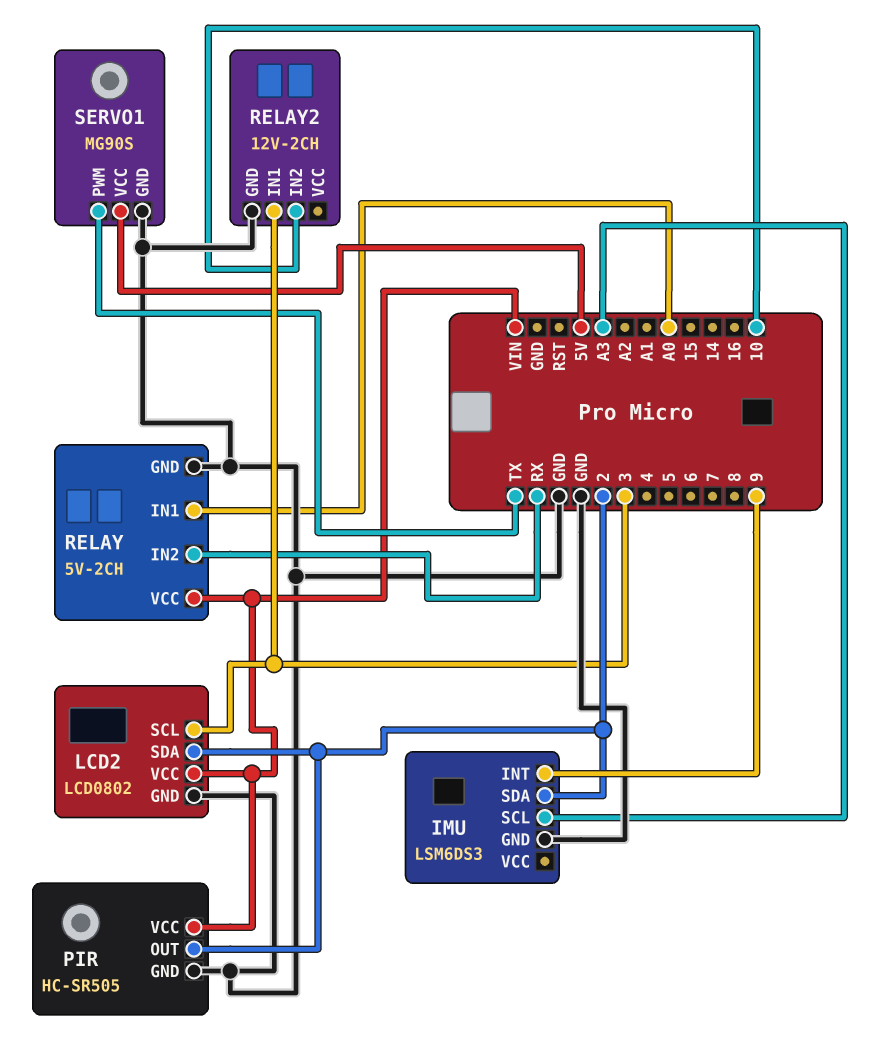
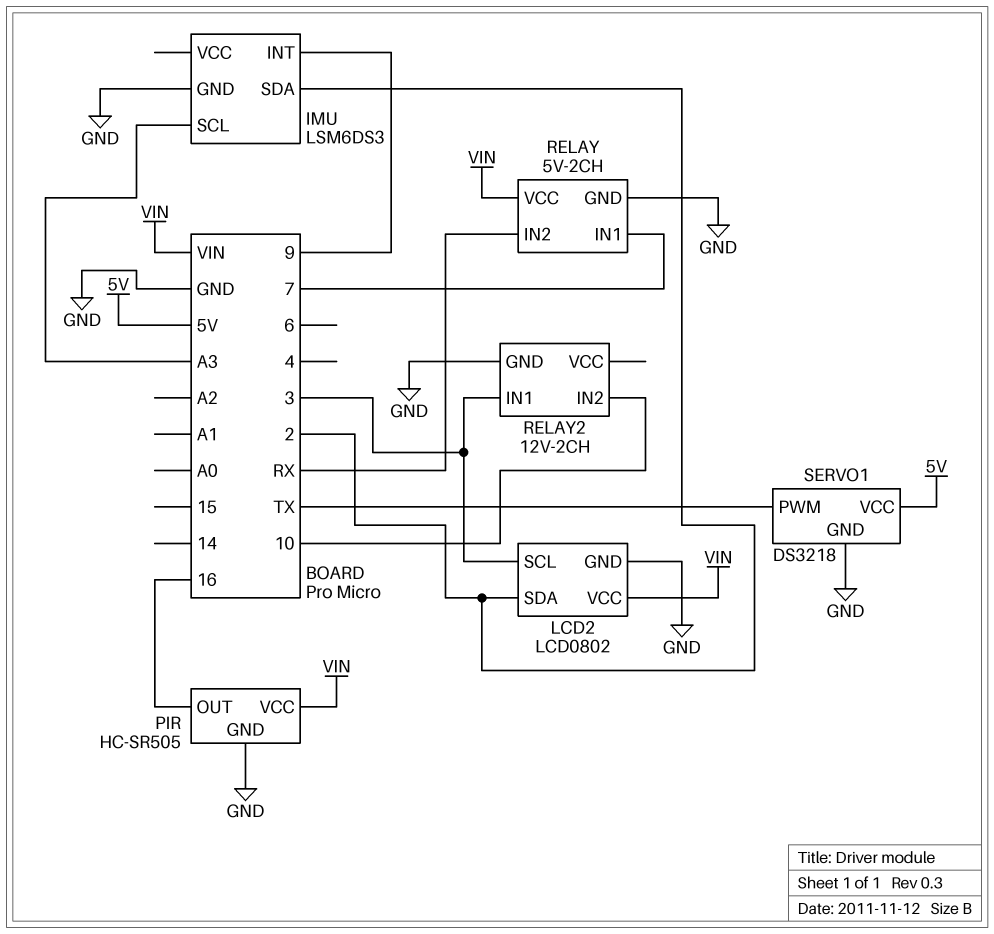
PIR pin OUT: 2 -> 16
RELAY pin IN1: A0 -> 7
SERVO1: MG90S -> DS3218

